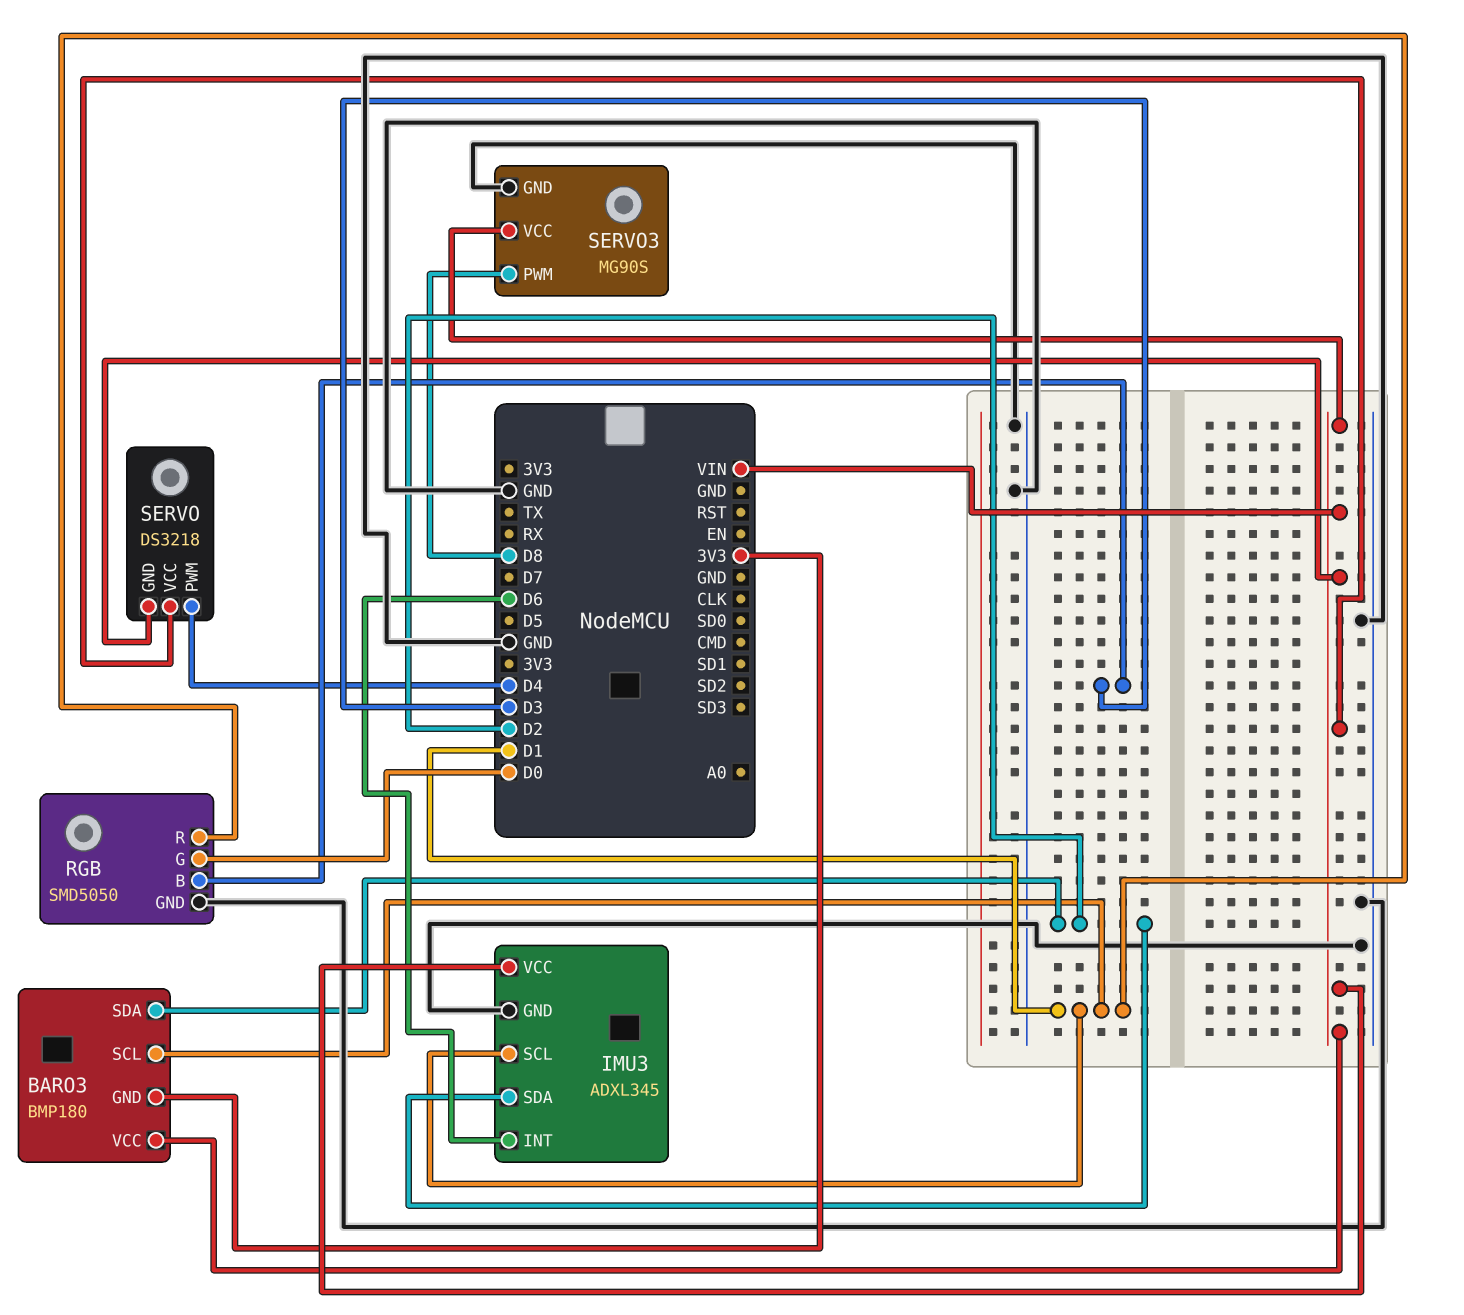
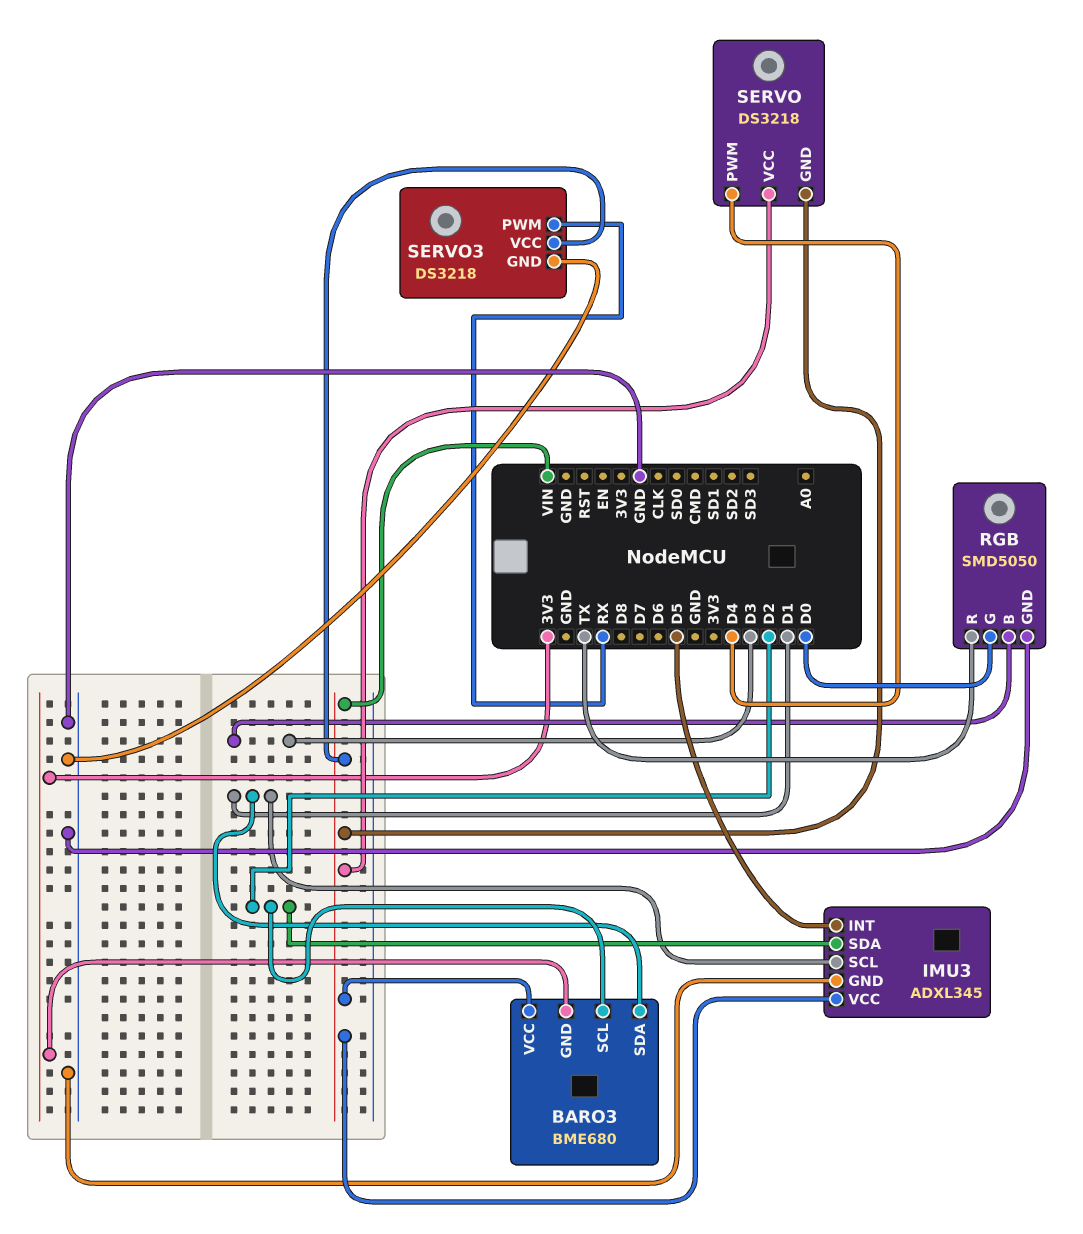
BARO3: BMP180 -> BME680
BARO3 pin SCL: D1 -> D2
BARO3 pin SDA: D2 -> D1
IMU3 pin INT: D6 -> D5
RGB pin R: D1 -> TX
SERVO3: MG90S -> DS3218
SERVO3 pin PWM: D8 -> RX

